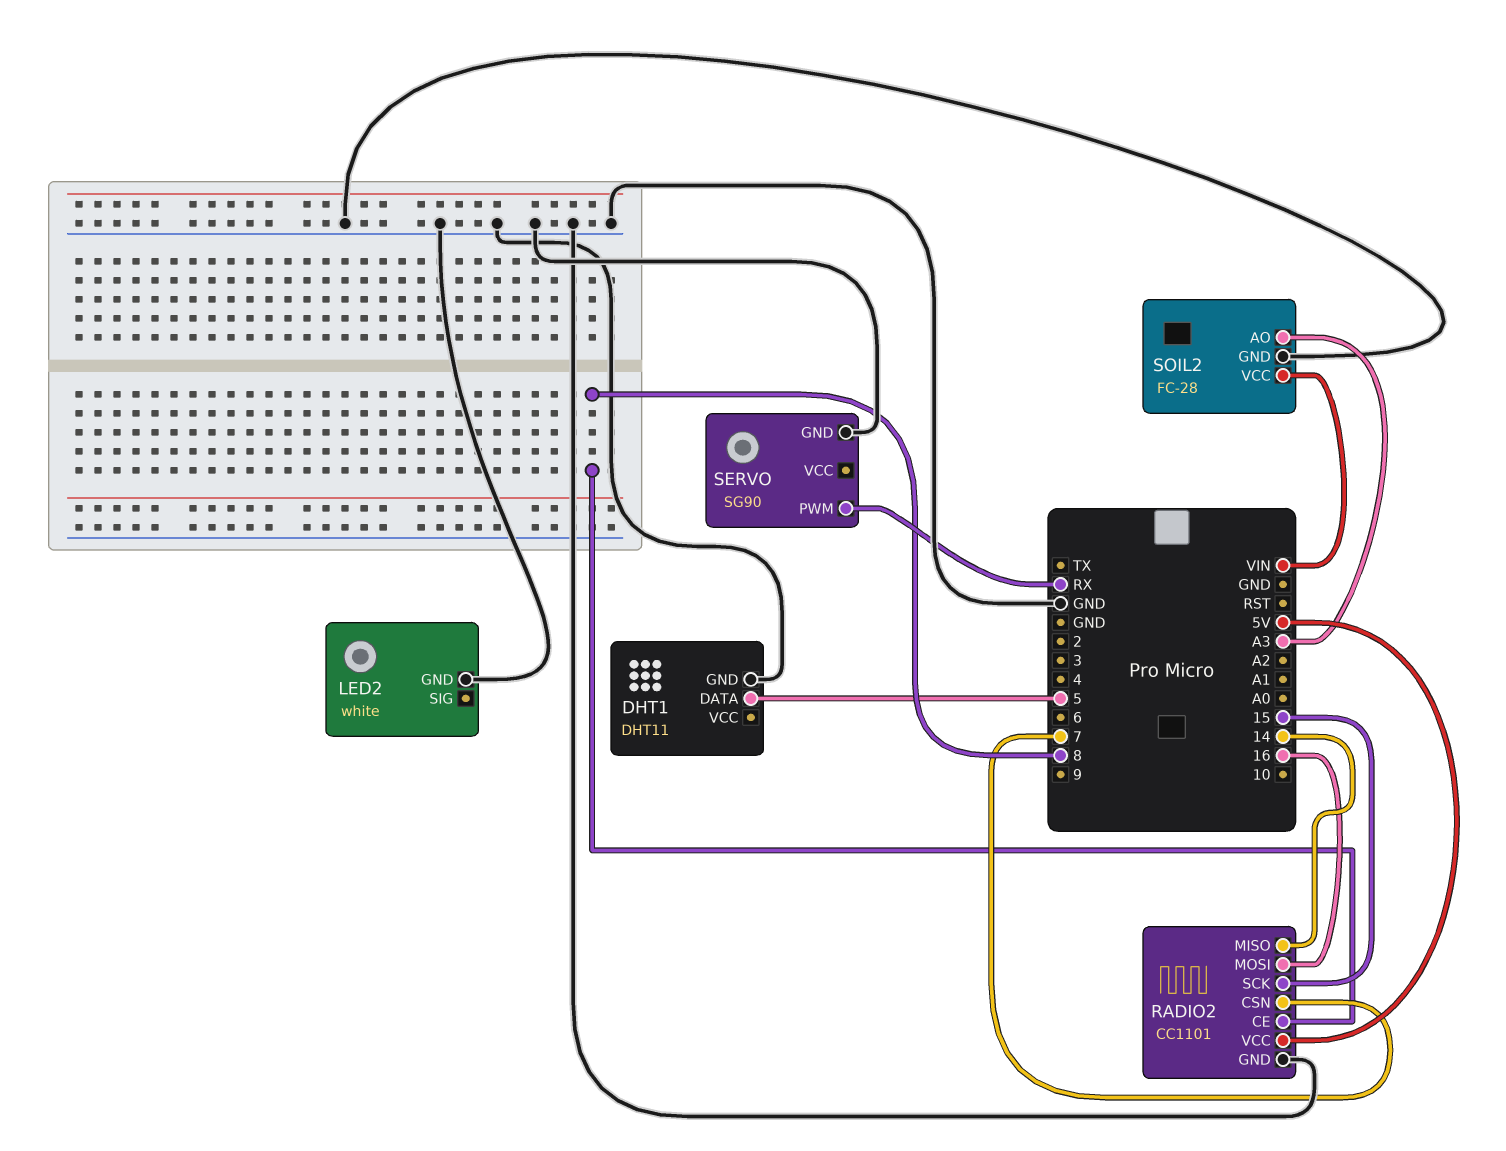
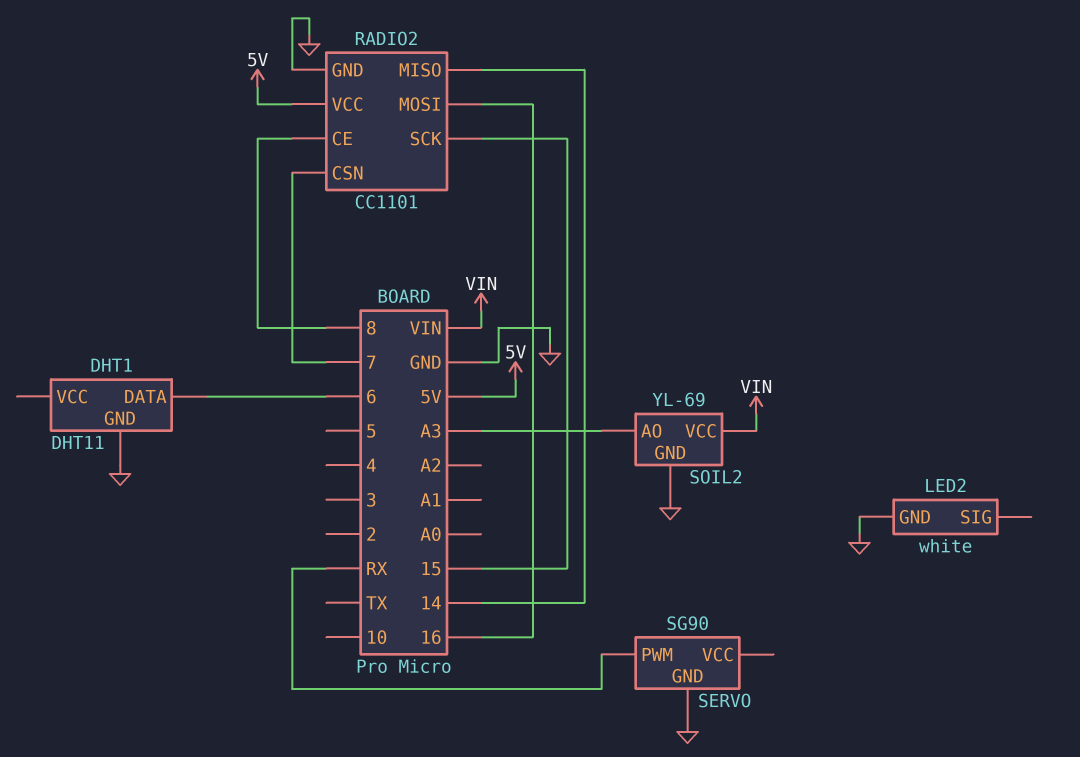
DHT1 pin DATA: 5 -> 6
SOIL2: FC-28 -> YL-69

